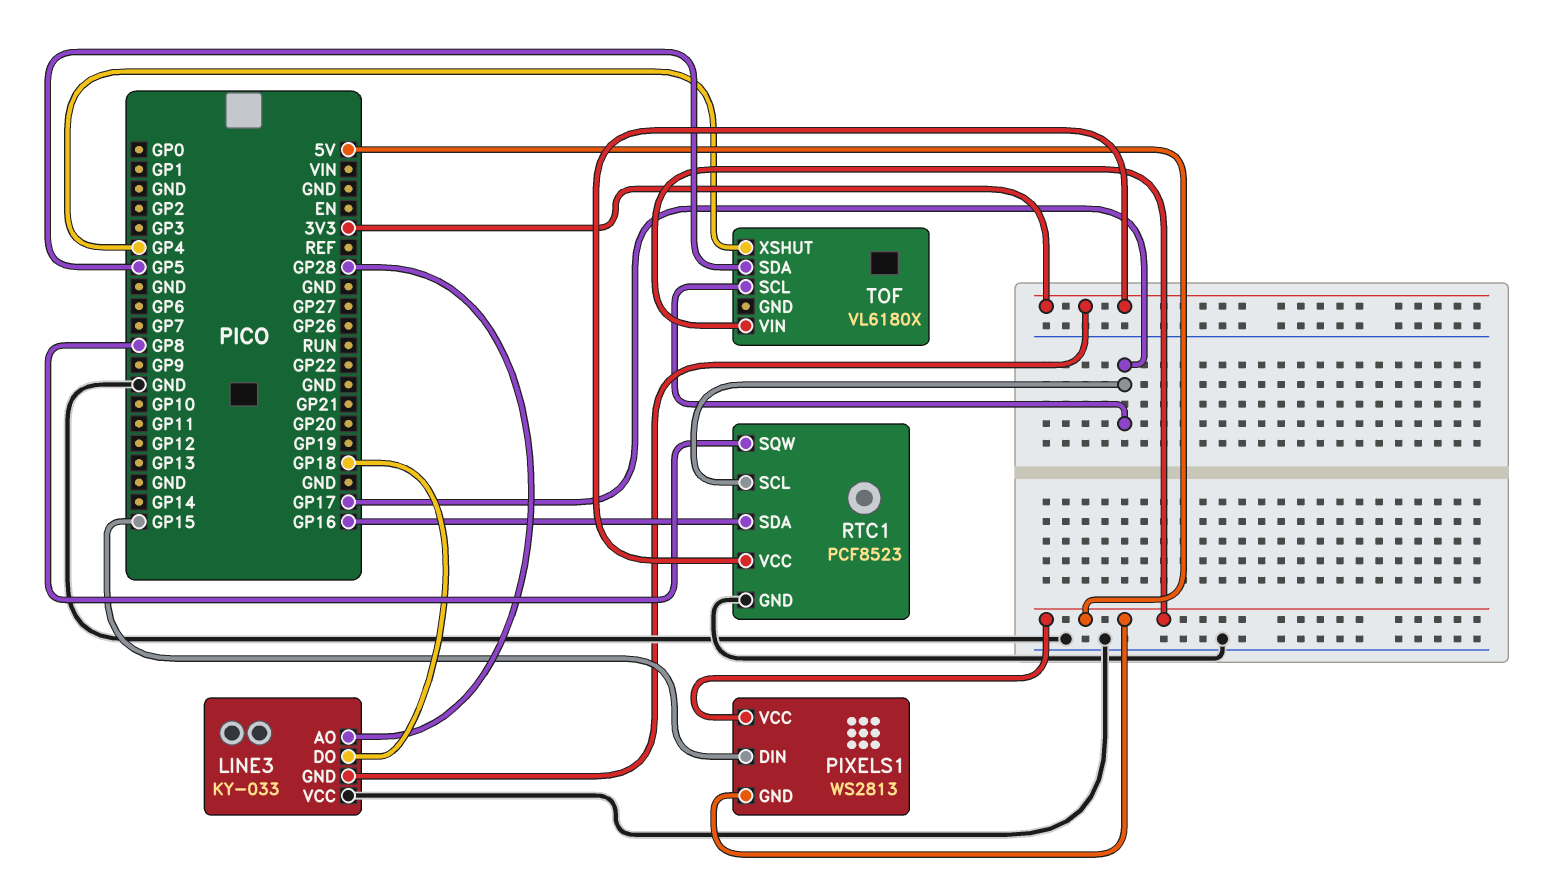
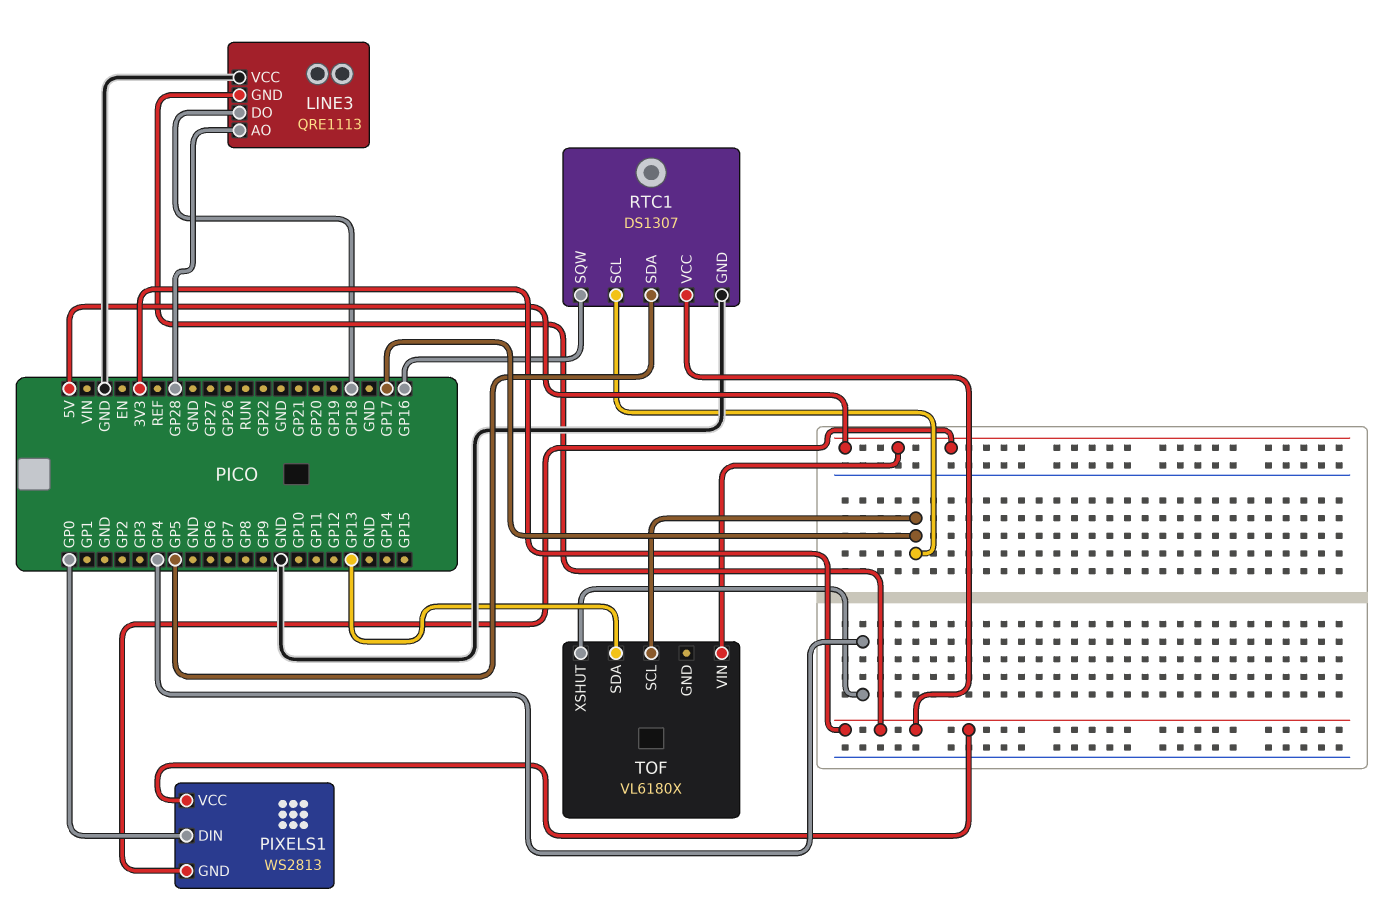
LINE3: KY-033 -> QRE1113
PIXELS1 pin DIN: GP15 -> GP0
PIXELS1 pin VCC: 5V -> 3V3
RTC1: PCF8523 -> DS1307
RTC1 pin SDA: GP16 -> GP5
RTC1 pin SQW: GP8 -> GP16
TOF pin SDA: GP5 -> GP13

